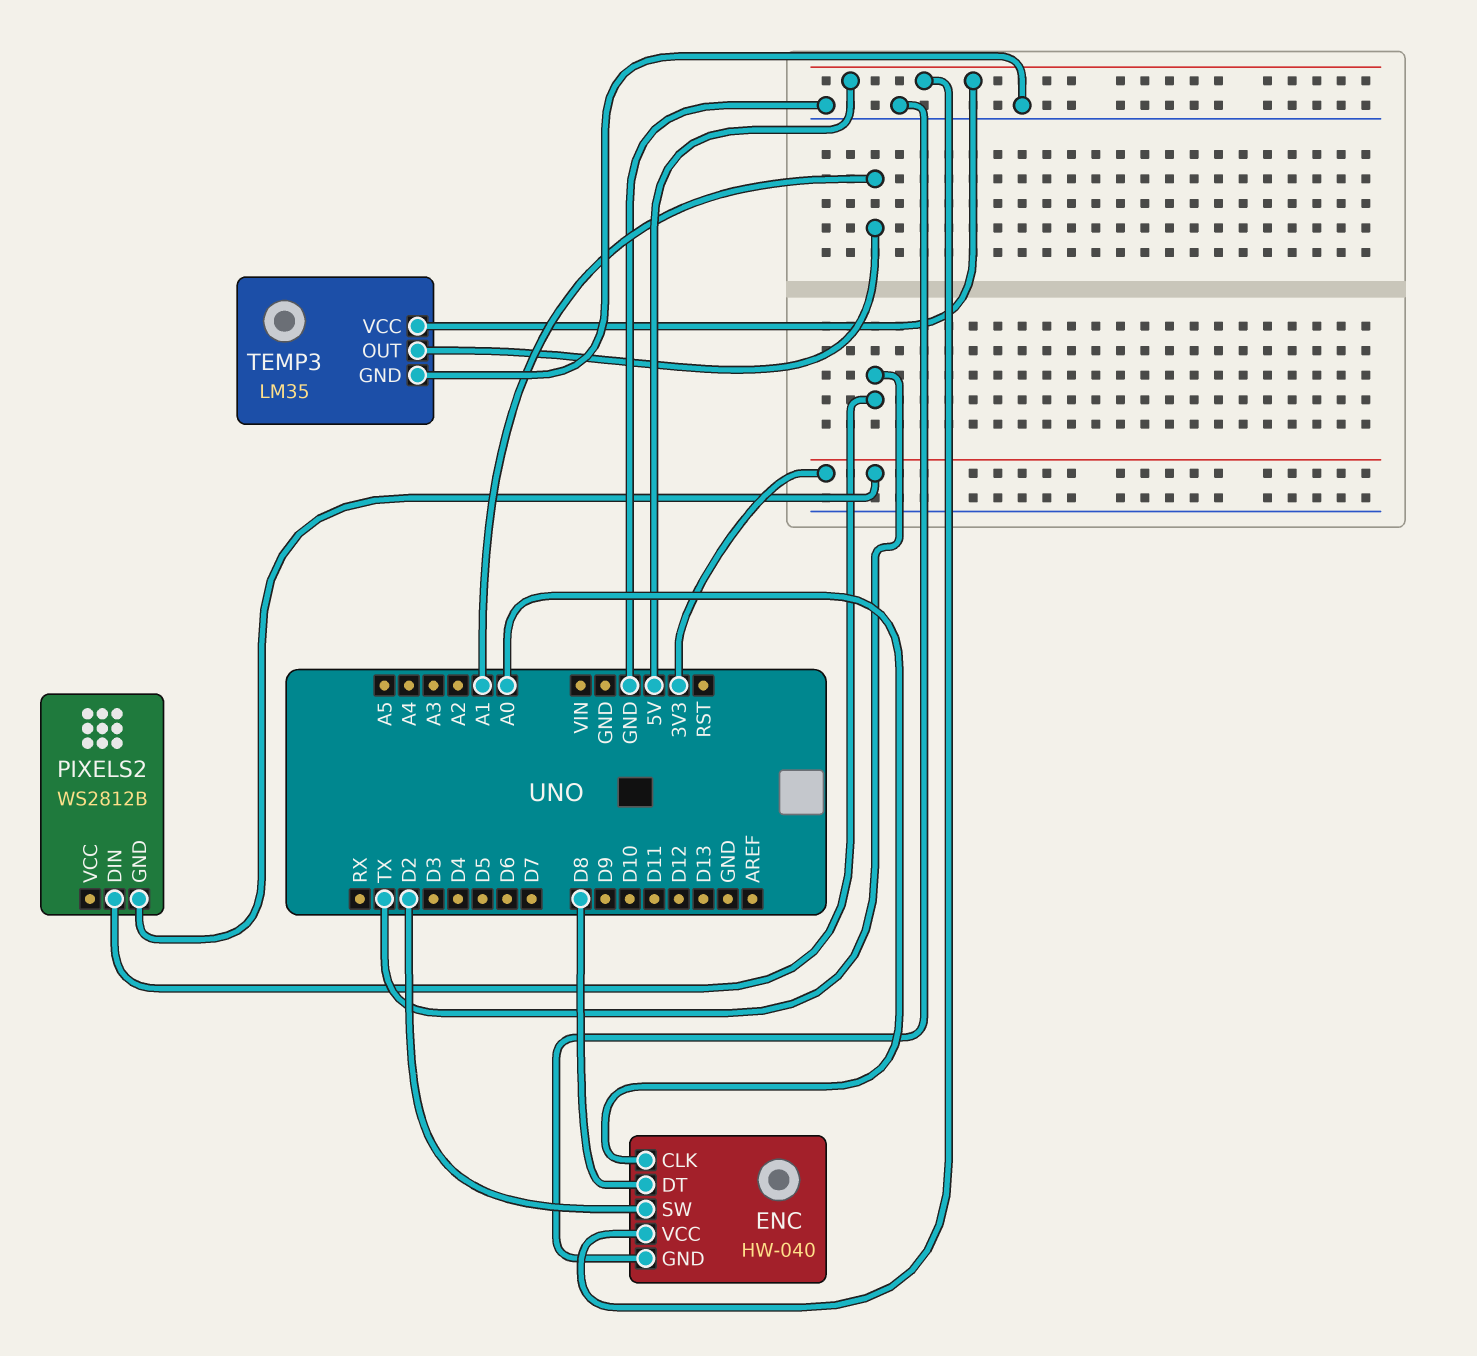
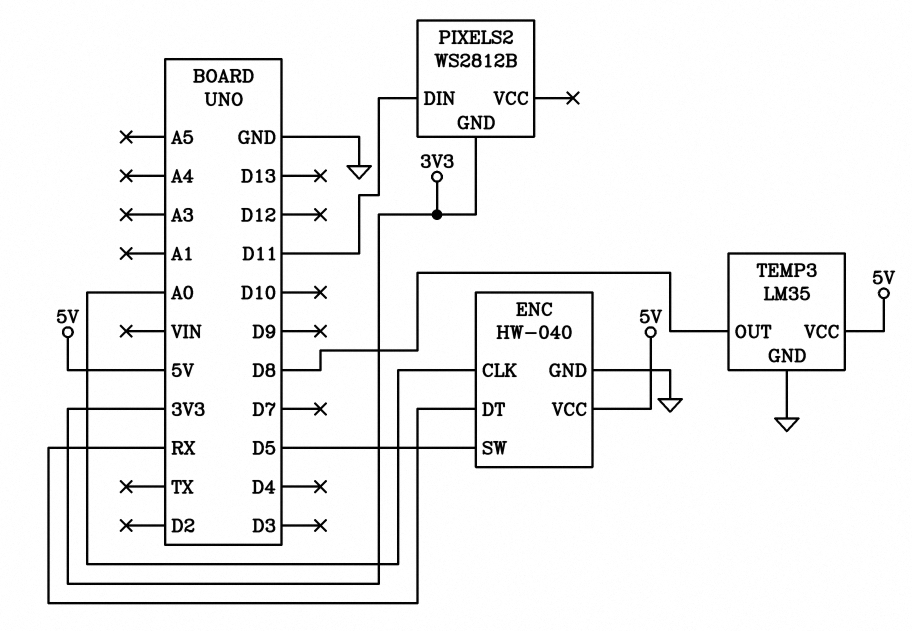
ENC pin DT: D8 -> RX
ENC pin SW: D2 -> D5
PIXELS2 pin DIN: TX -> D11
TEMP3 pin OUT: A1 -> D8

